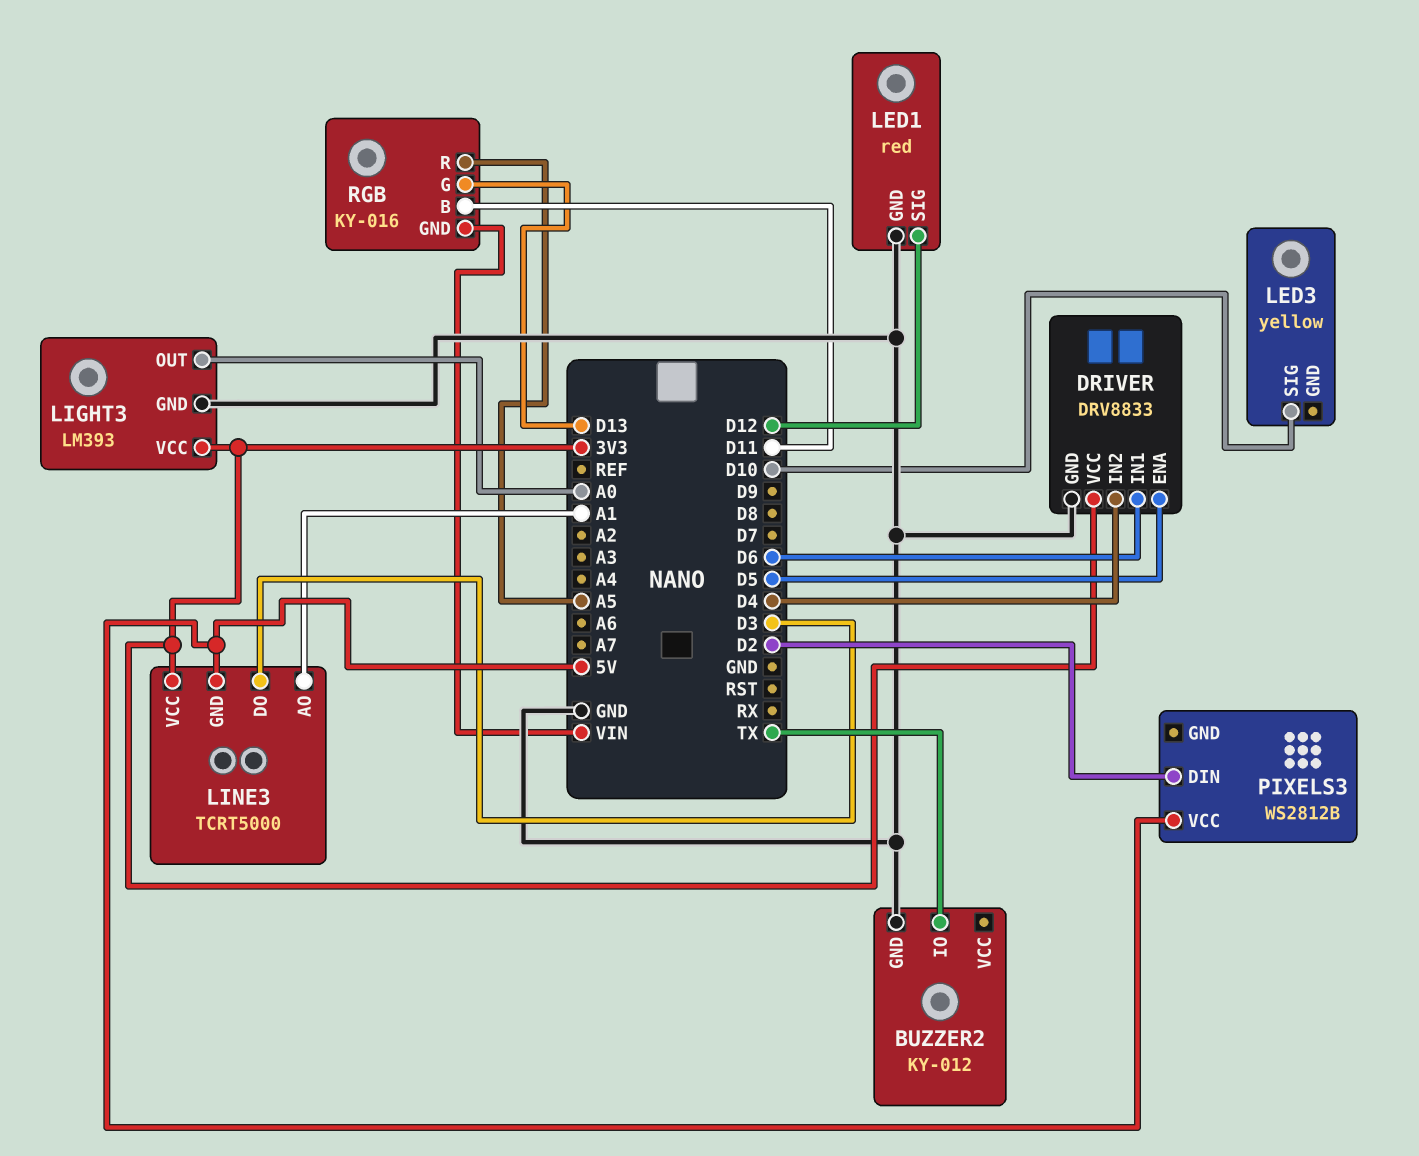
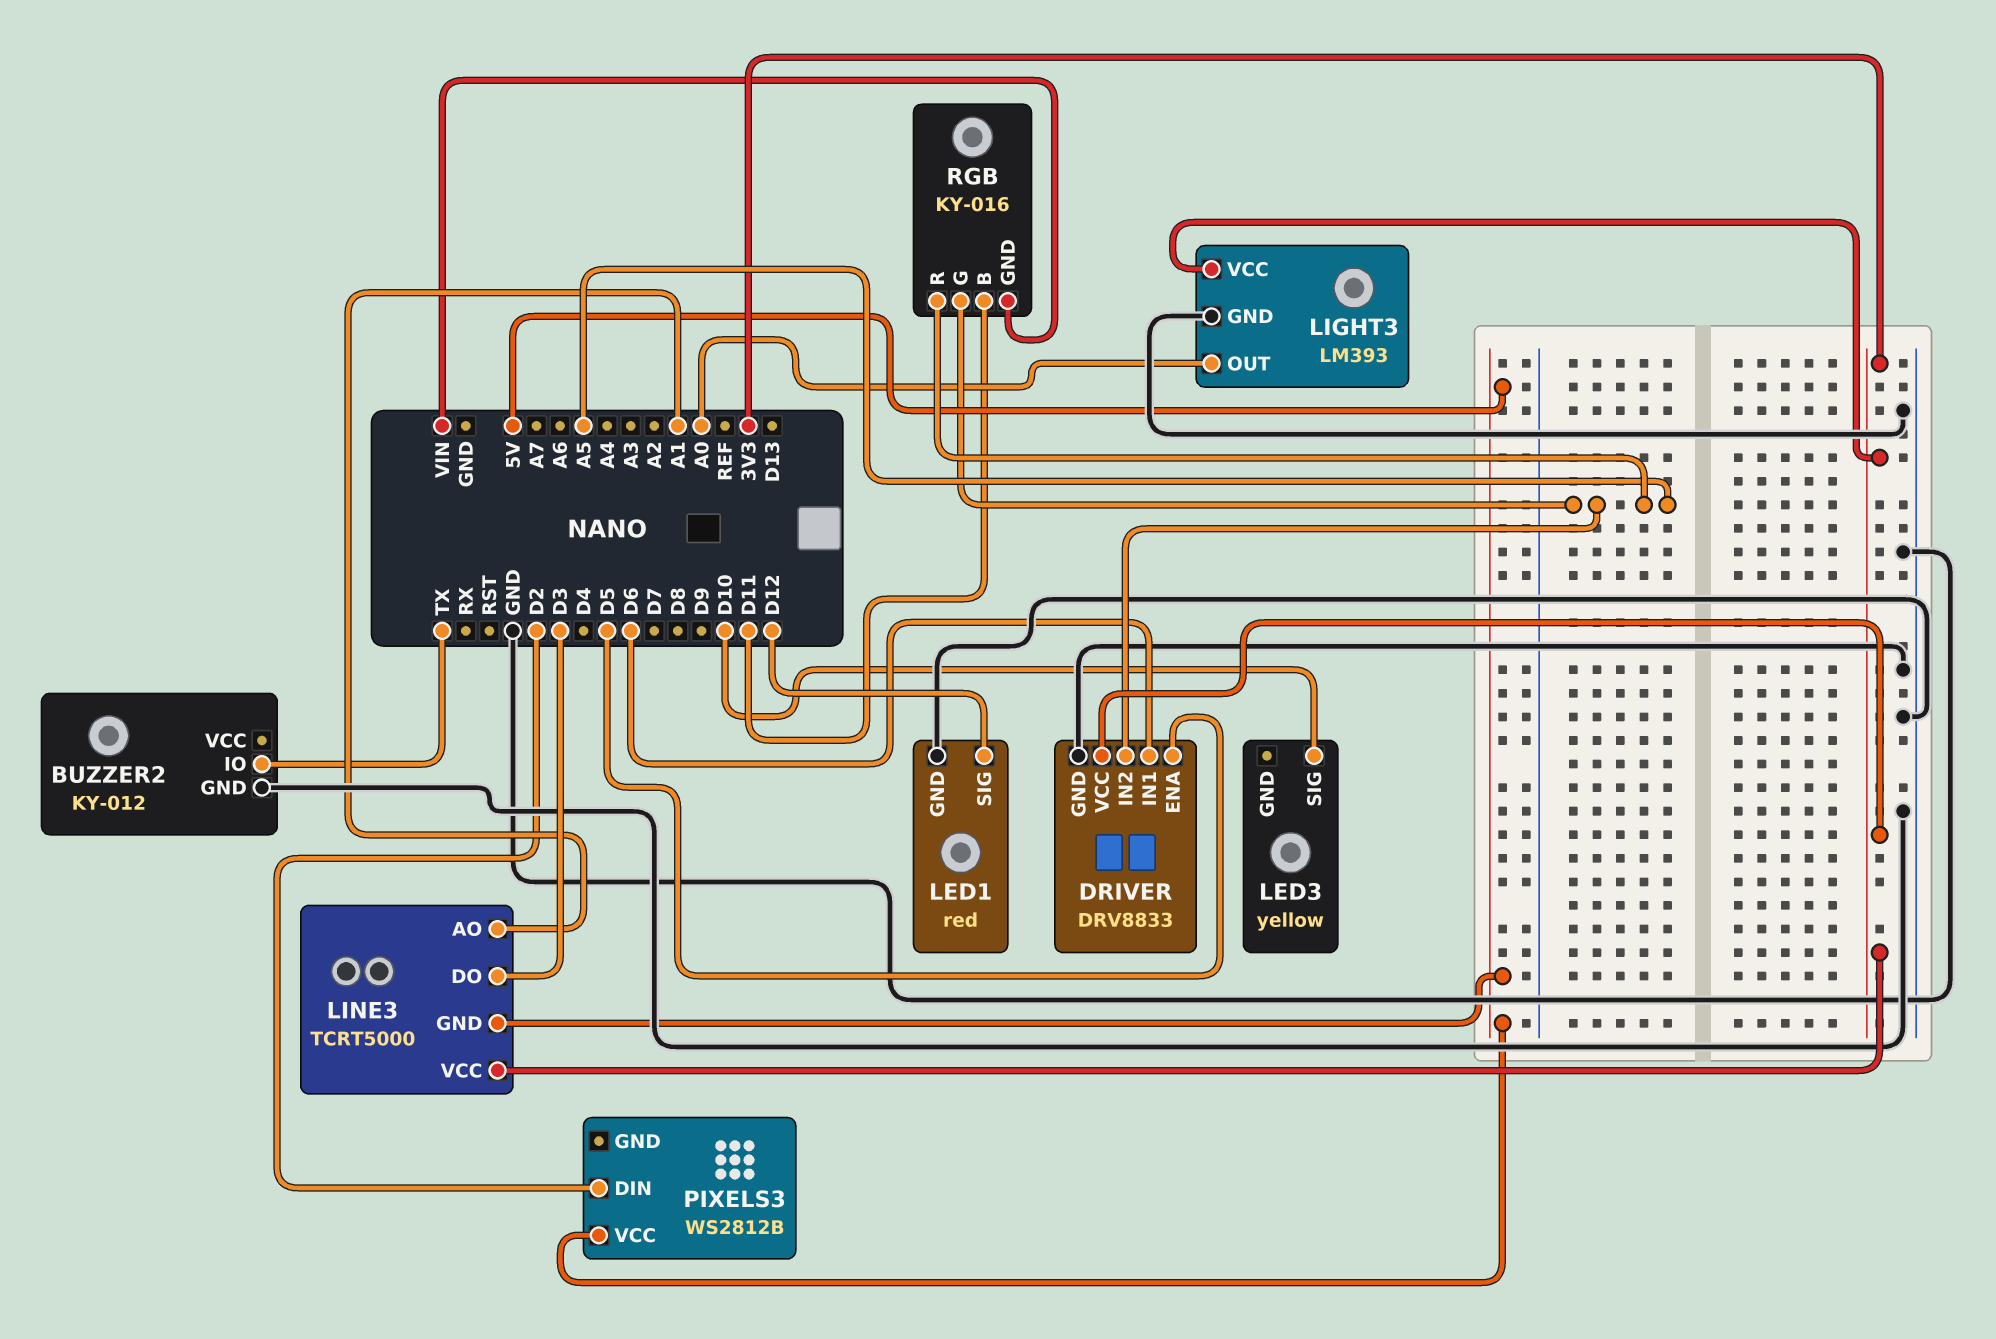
DRIVER pin IN2: D4 -> A5
RGB pin G: D13 -> A5

